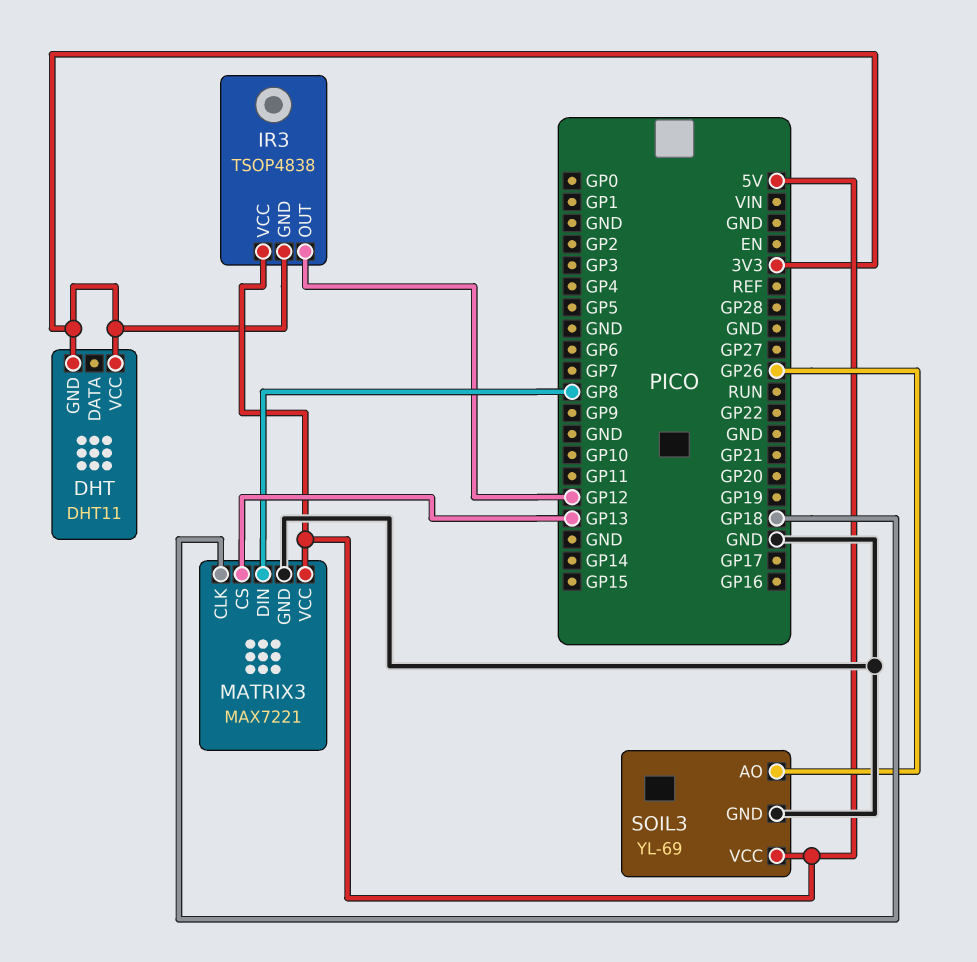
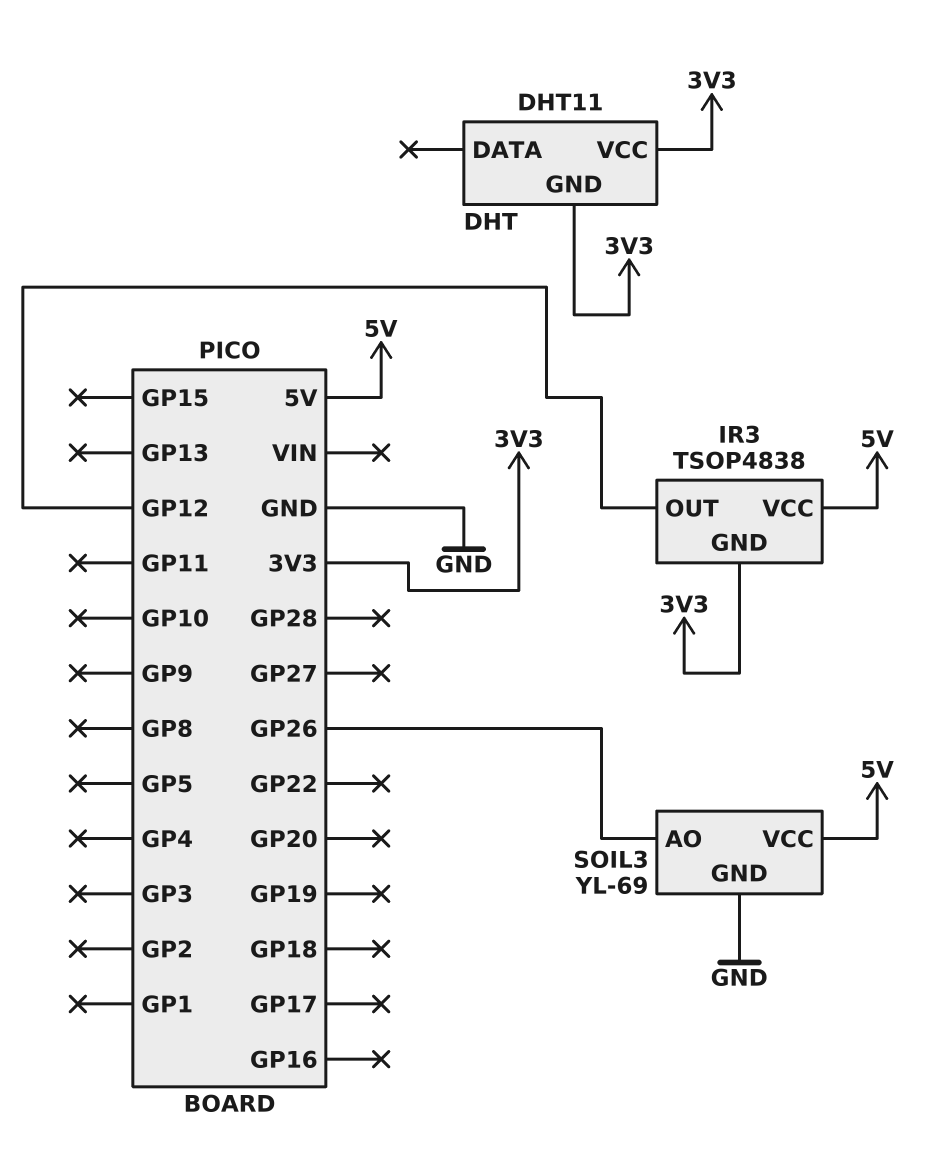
MATRIX3: MAX7221 -> none
MATRIX3 pin CLK: GP18 -> none
MATRIX3 pin CS: GP13 -> none
MATRIX3 pin DIN: GP8 -> none
MATRIX3 pin GND: GND -> none
MATRIX3 pin VCC: 5V -> none

